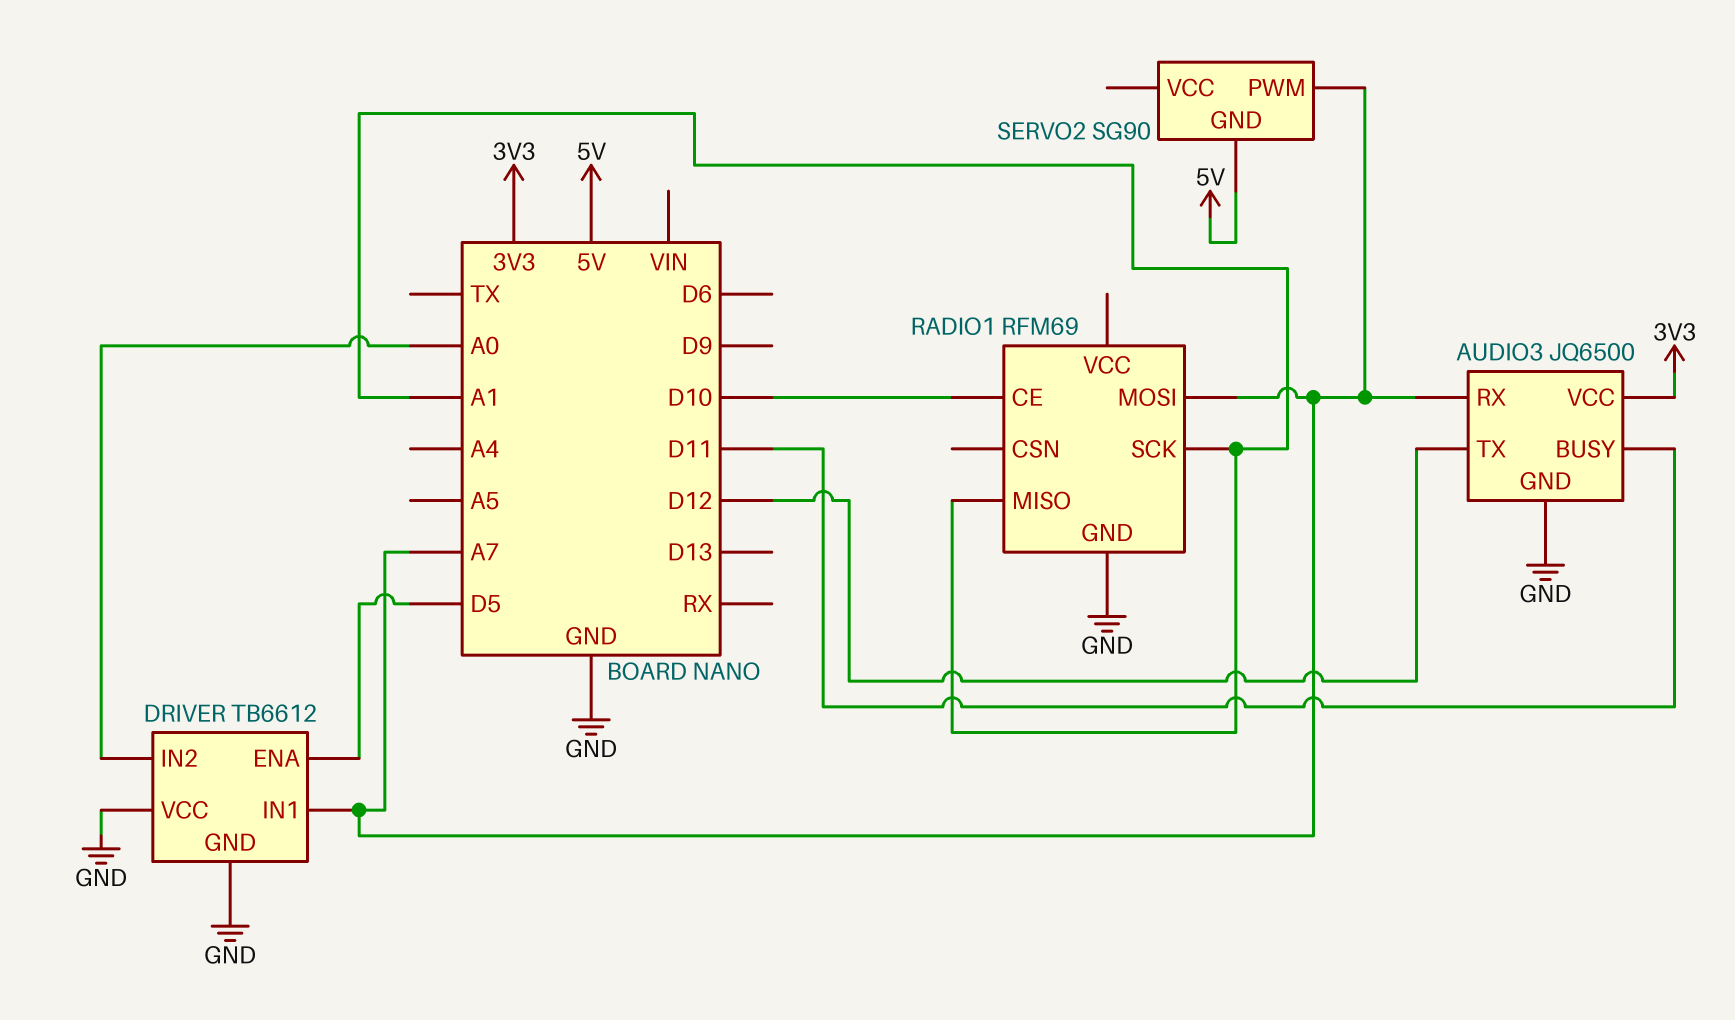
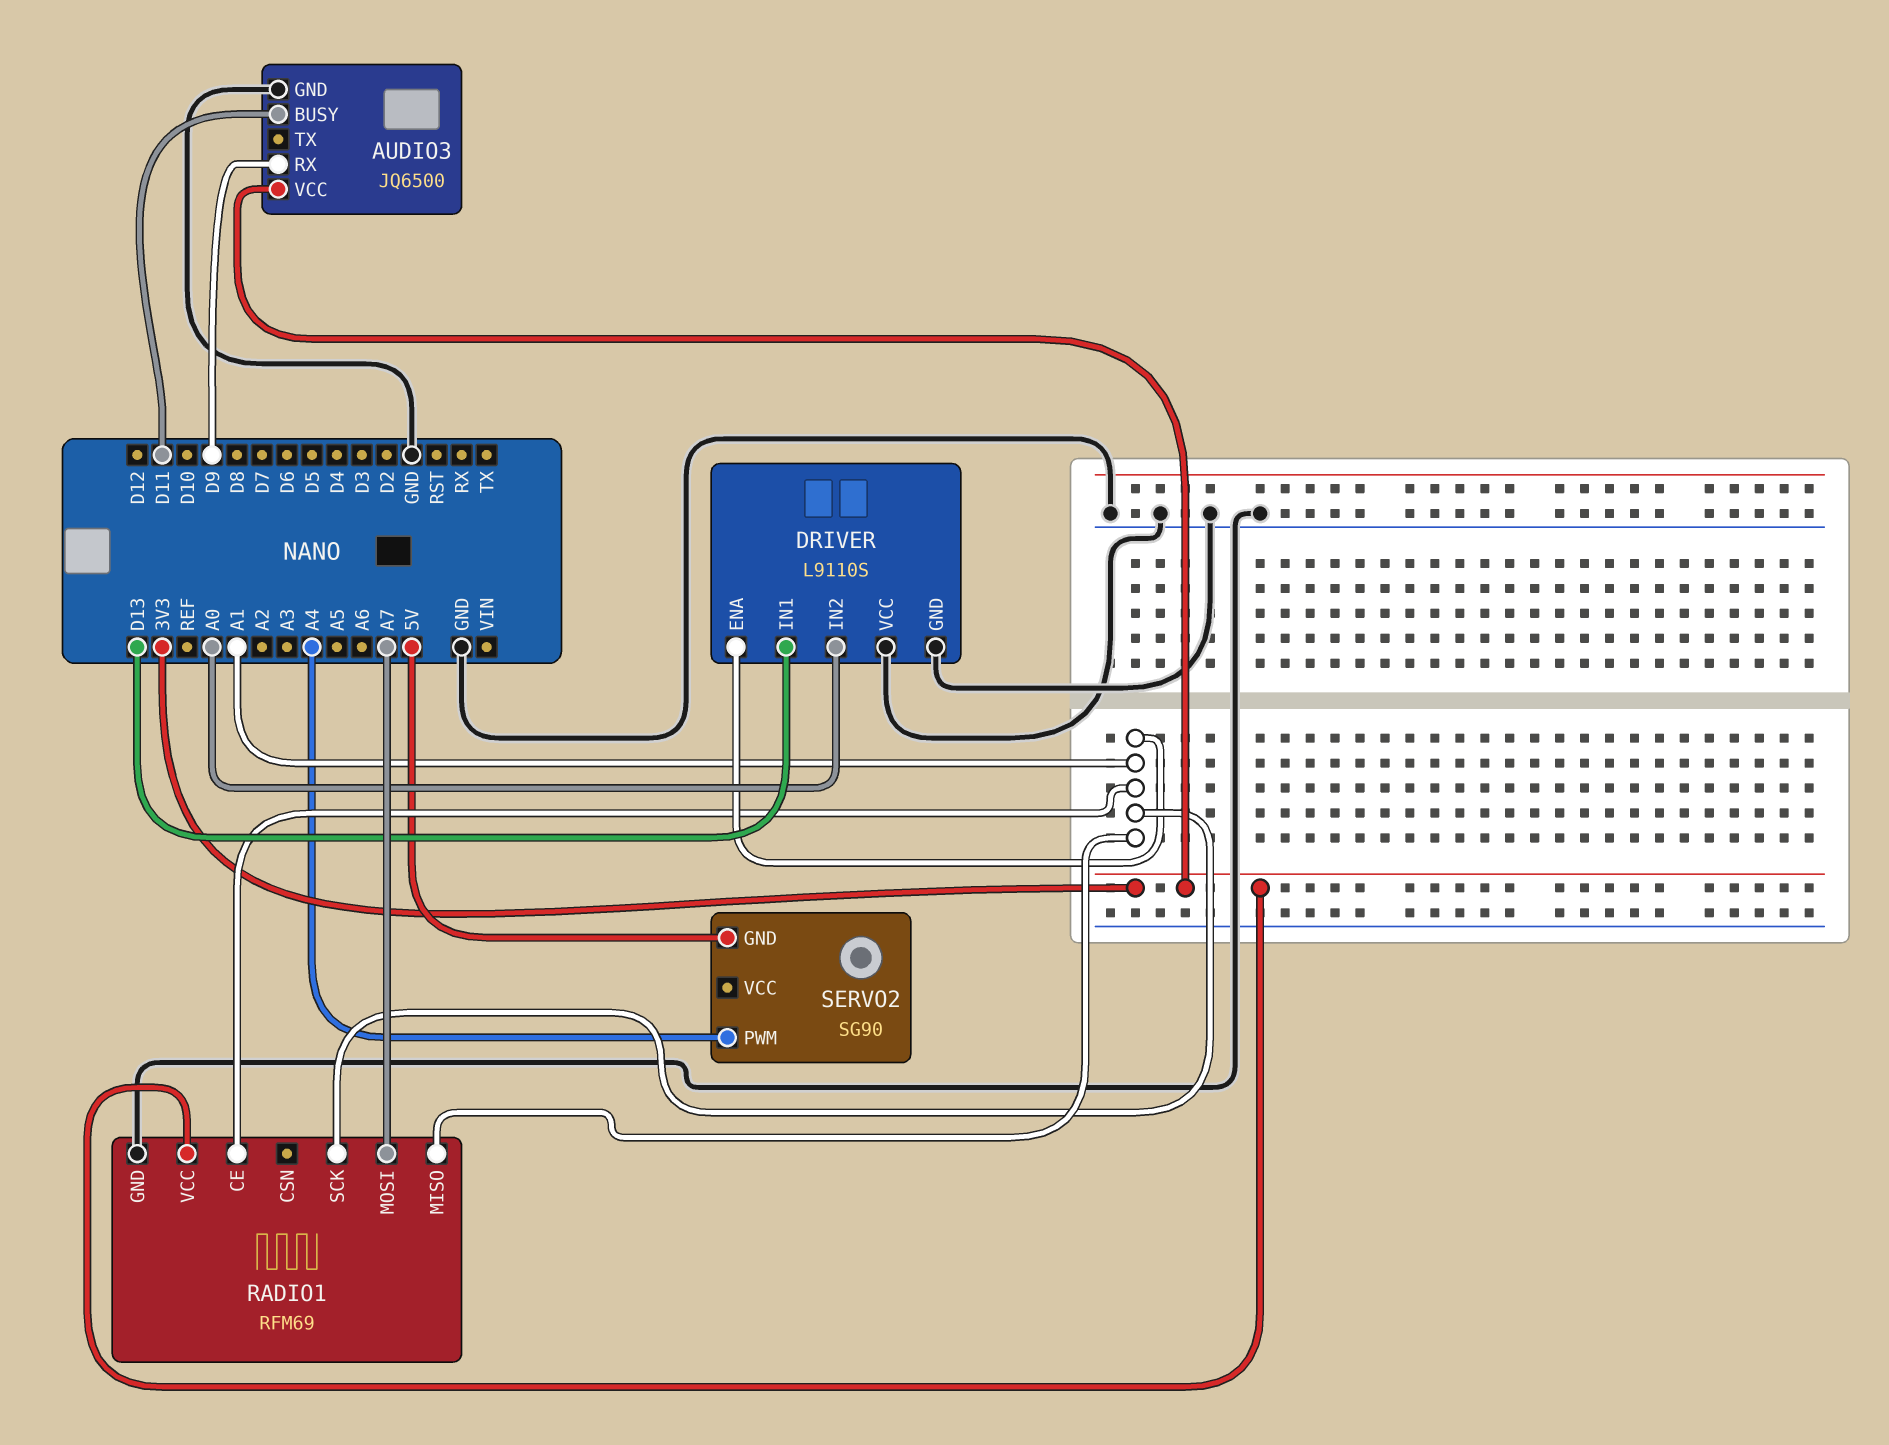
AUDIO3 pin RX: A7 -> D9
AUDIO3 pin TX: D12 -> none
DRIVER: TB6612 -> L9110S
DRIVER pin ENA: D5 -> A1
DRIVER pin IN1: A7 -> D13
RADIO1 pin CE: D10 -> A1
RADIO1 pin VCC: none -> 3V3
SERVO2 pin PWM: A7 -> A4

